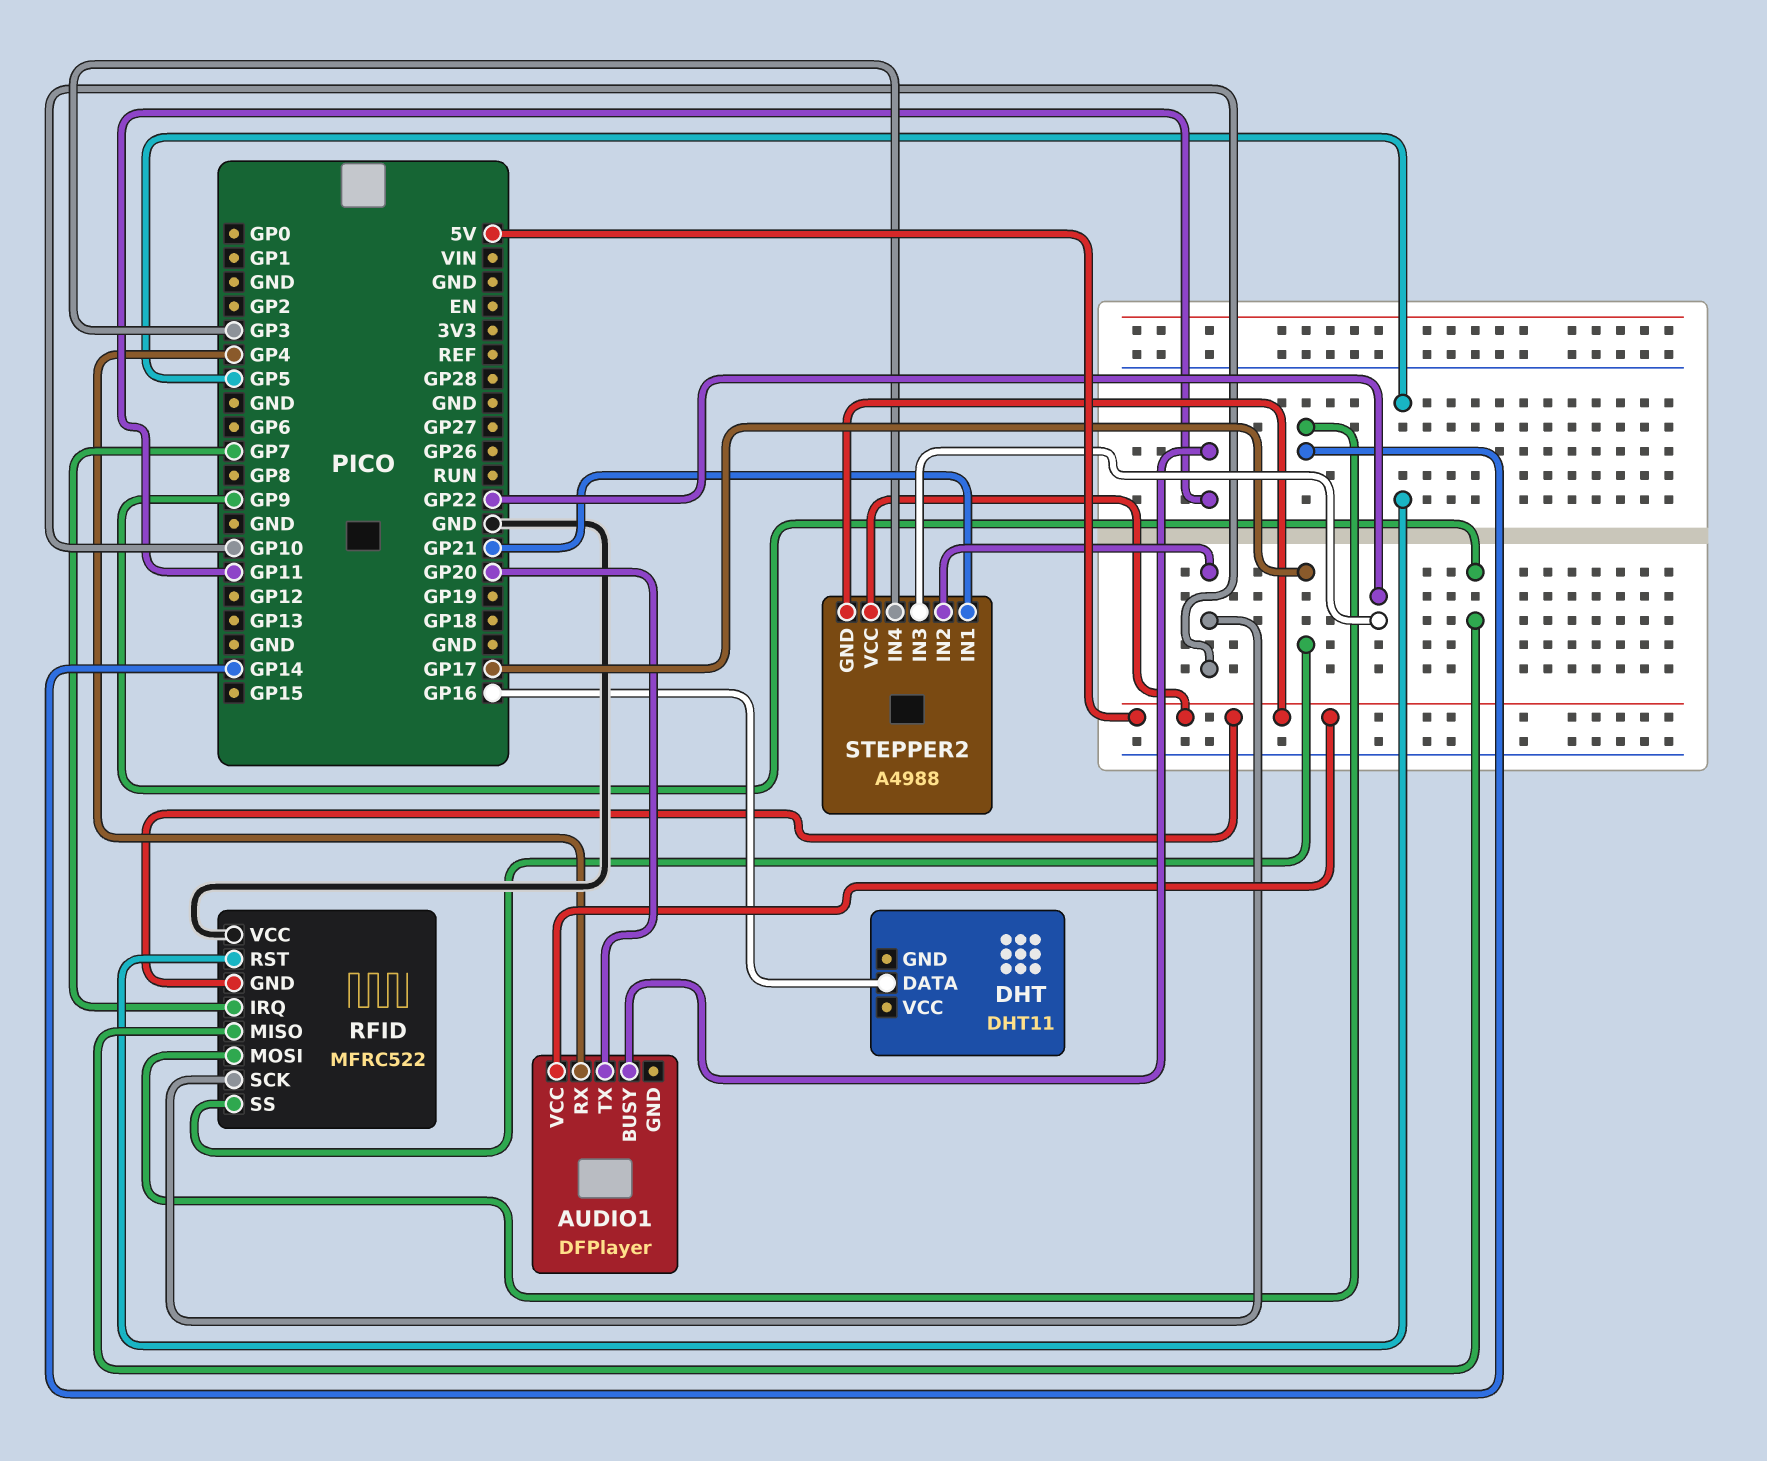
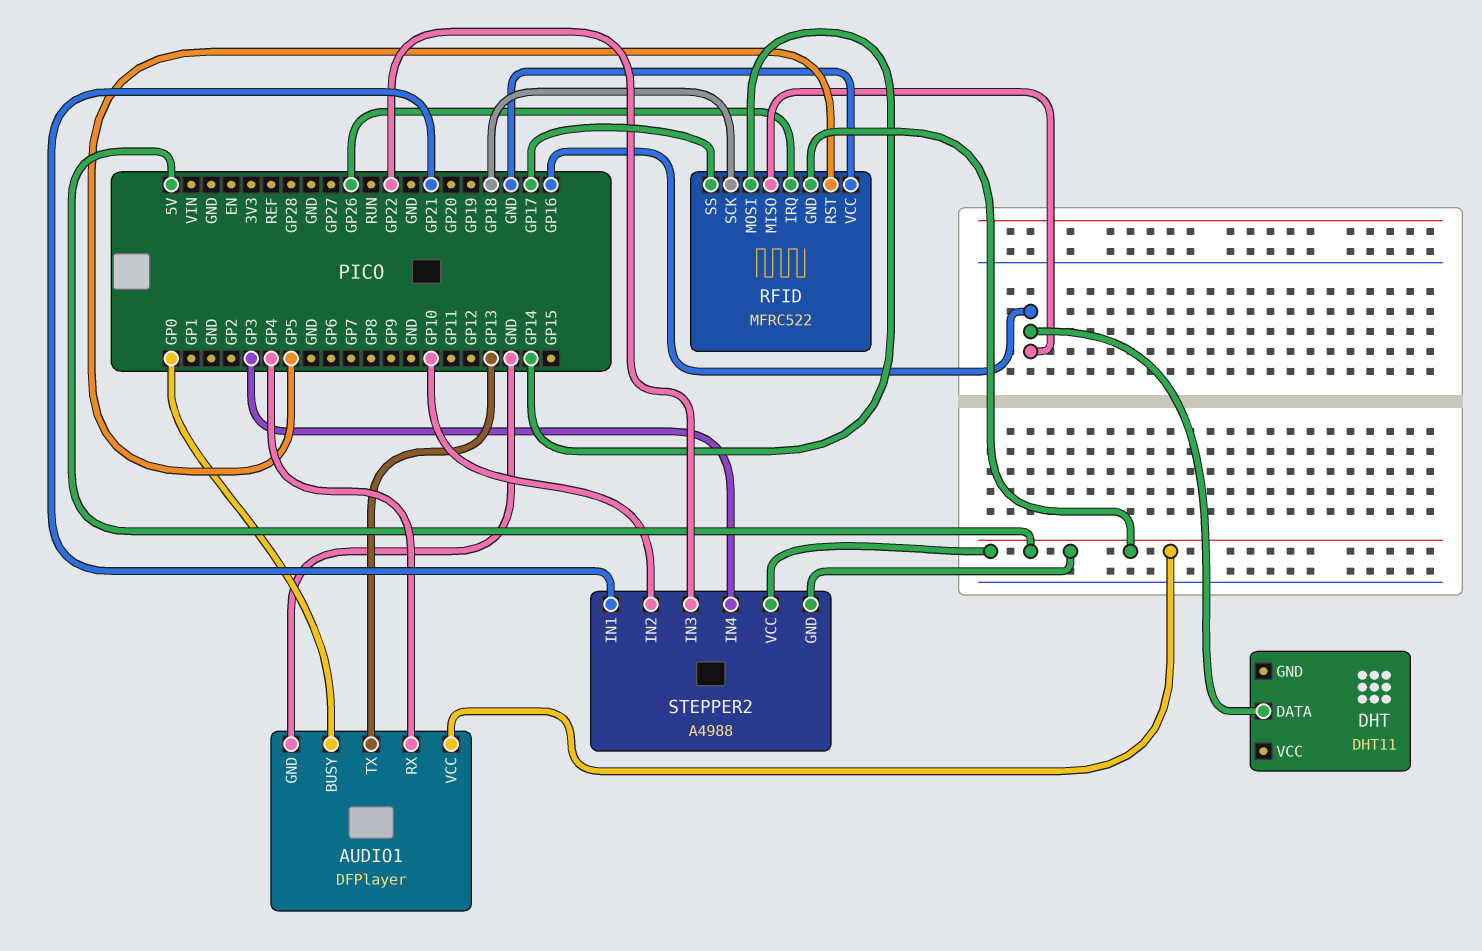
AUDIO1 pin BUSY: GP11 -> GP0
AUDIO1 pin GND: none -> GND
AUDIO1 pin TX: GP20 -> GP13
RFID pin IRQ: GP7 -> GP26
RFID pin MISO: GP9 -> GP16
RFID pin SCK: GP10 -> GP18

